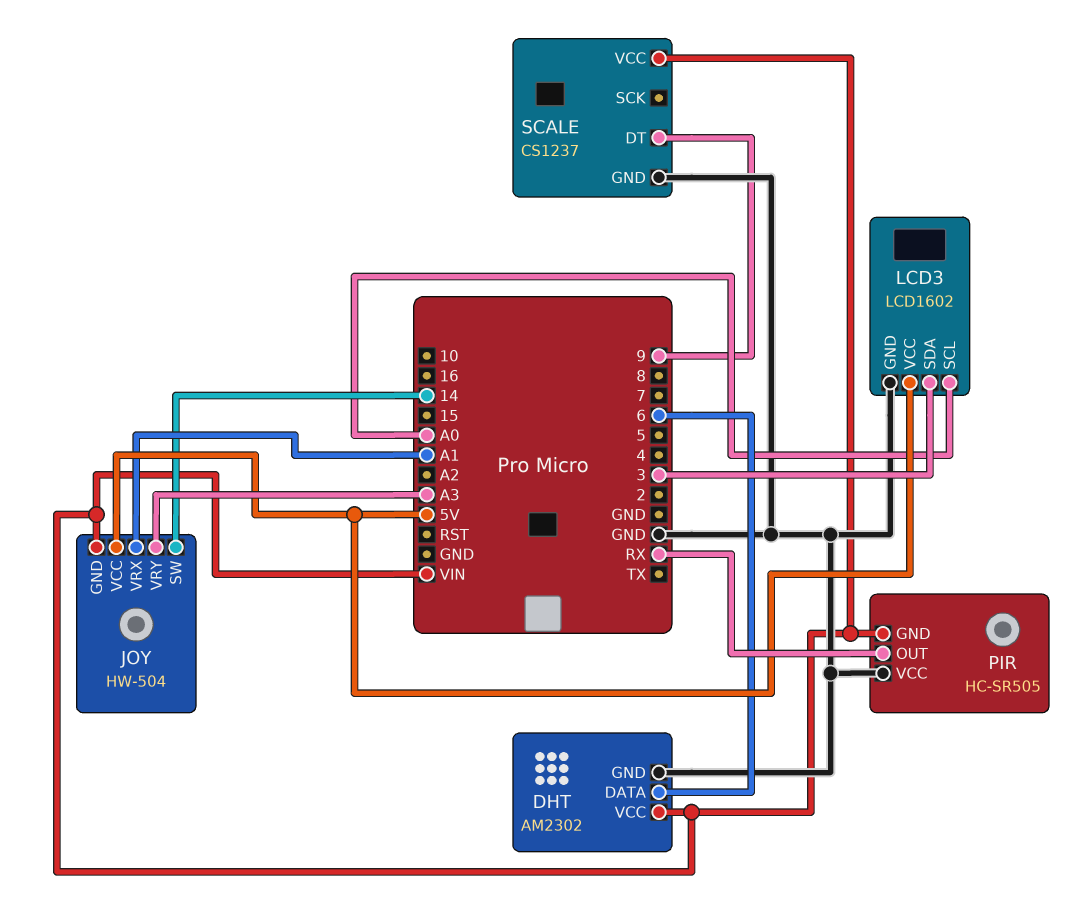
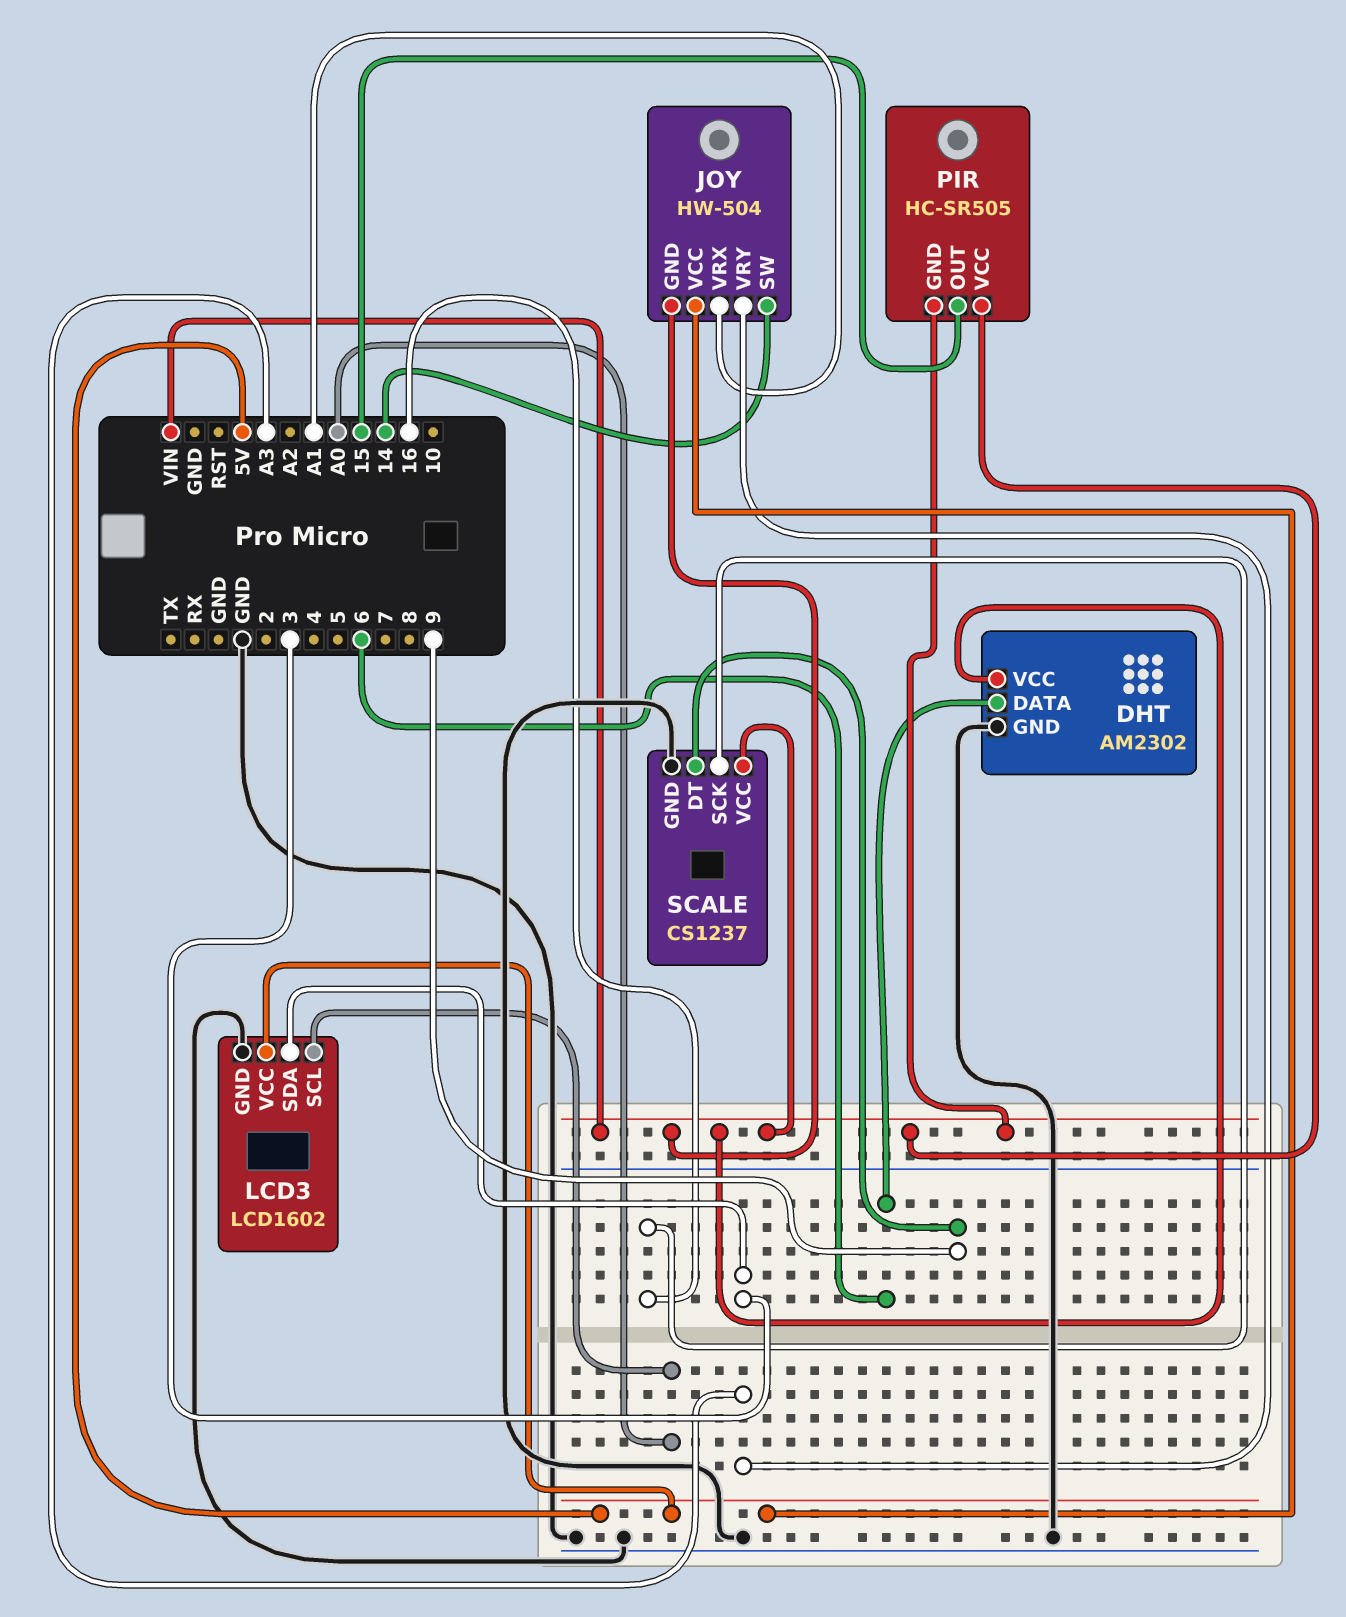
PIR pin OUT: RX -> 15
PIR pin VCC: GND -> VIN
SCALE pin SCK: none -> 16

